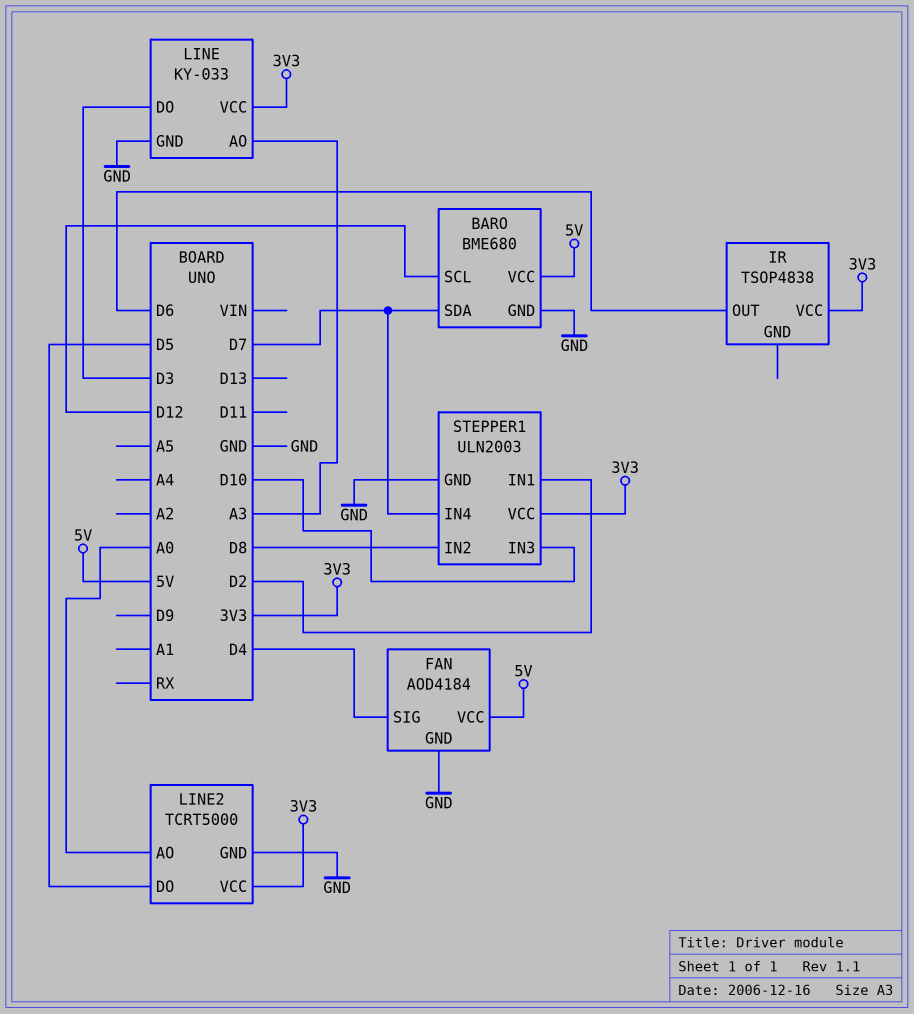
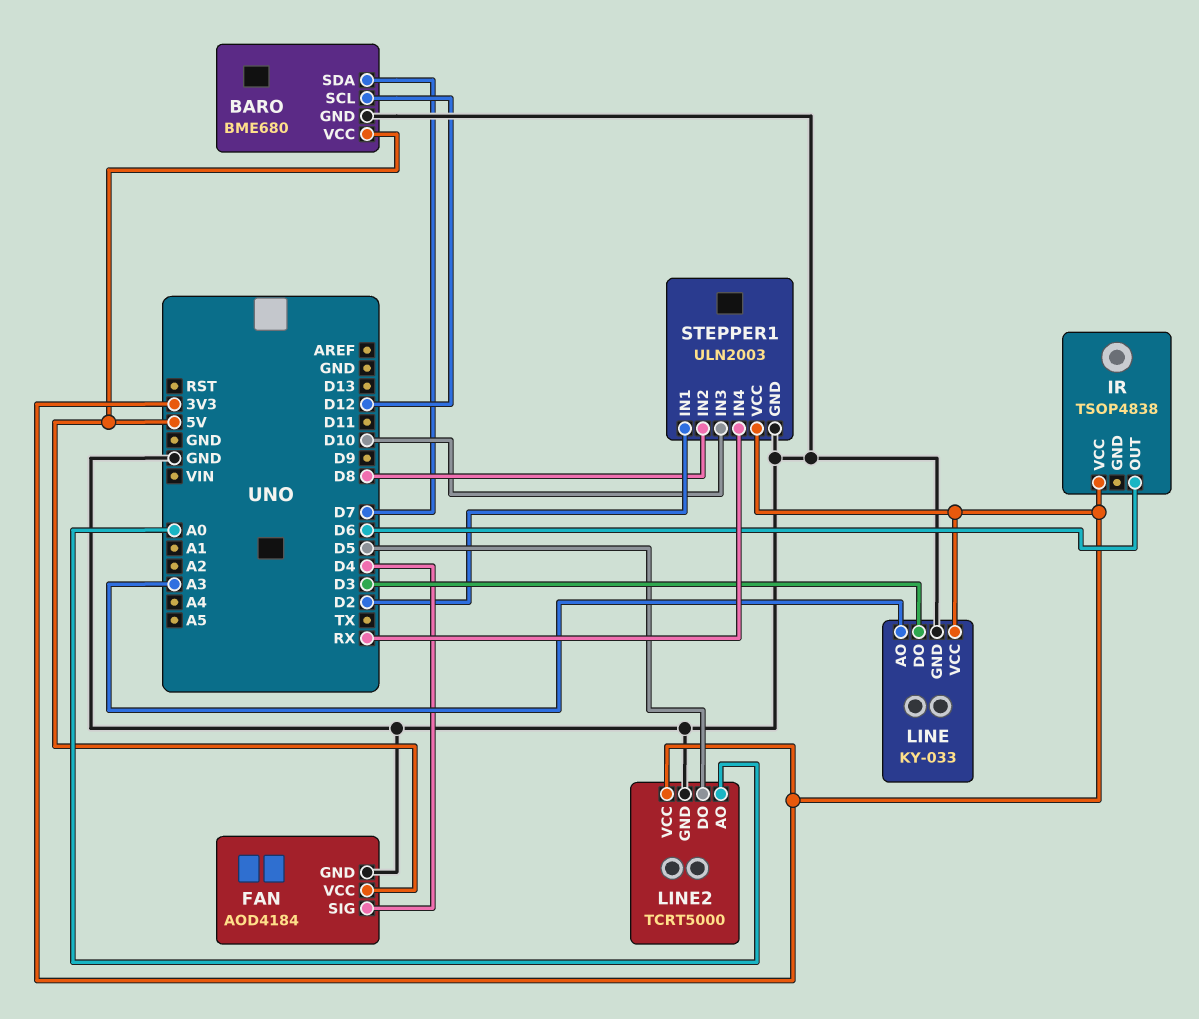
STEPPER1 pin IN4: D7 -> RX

